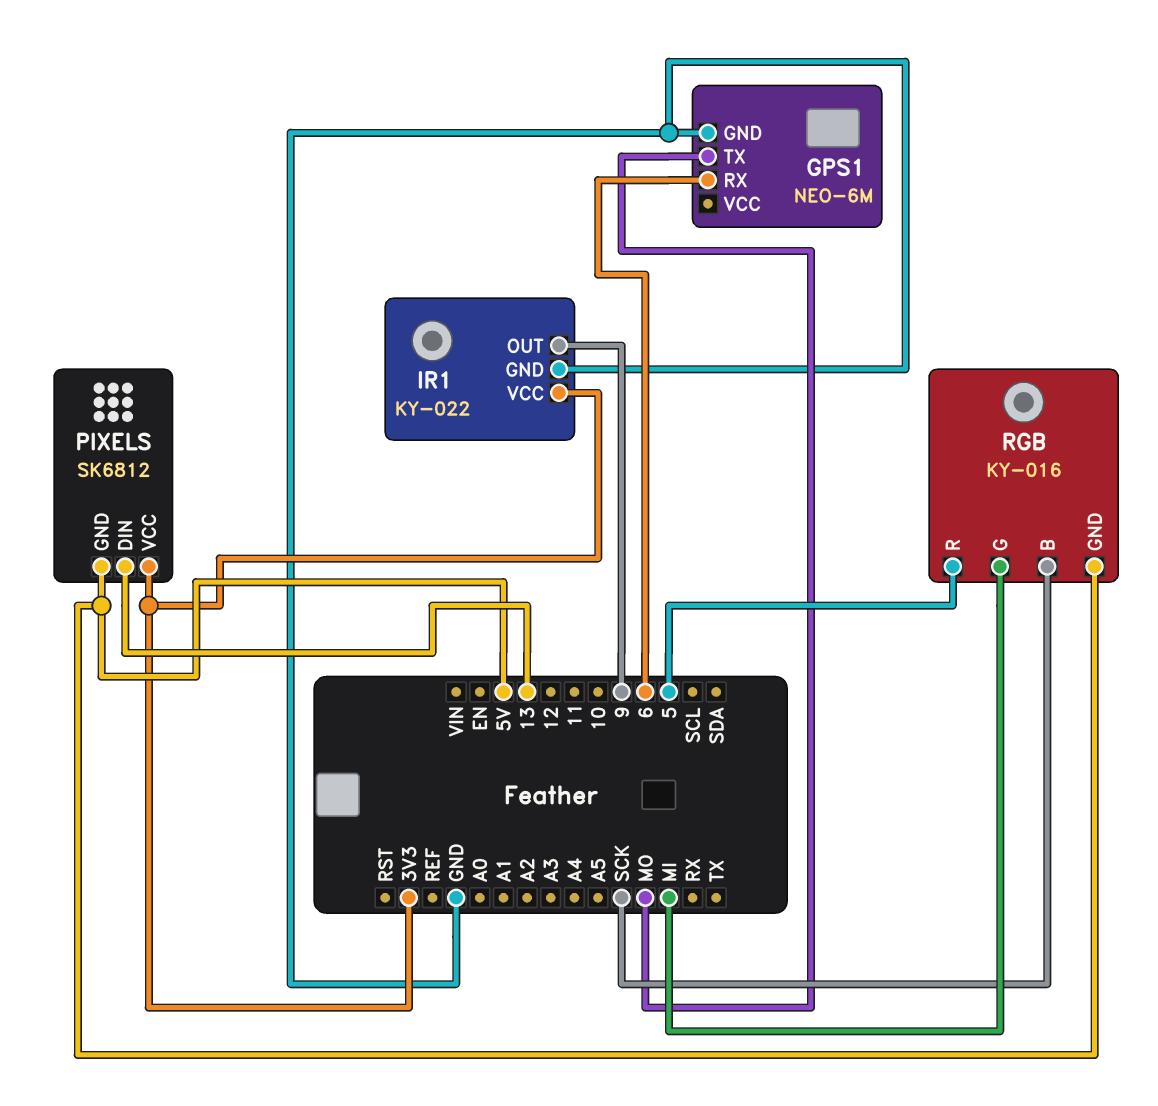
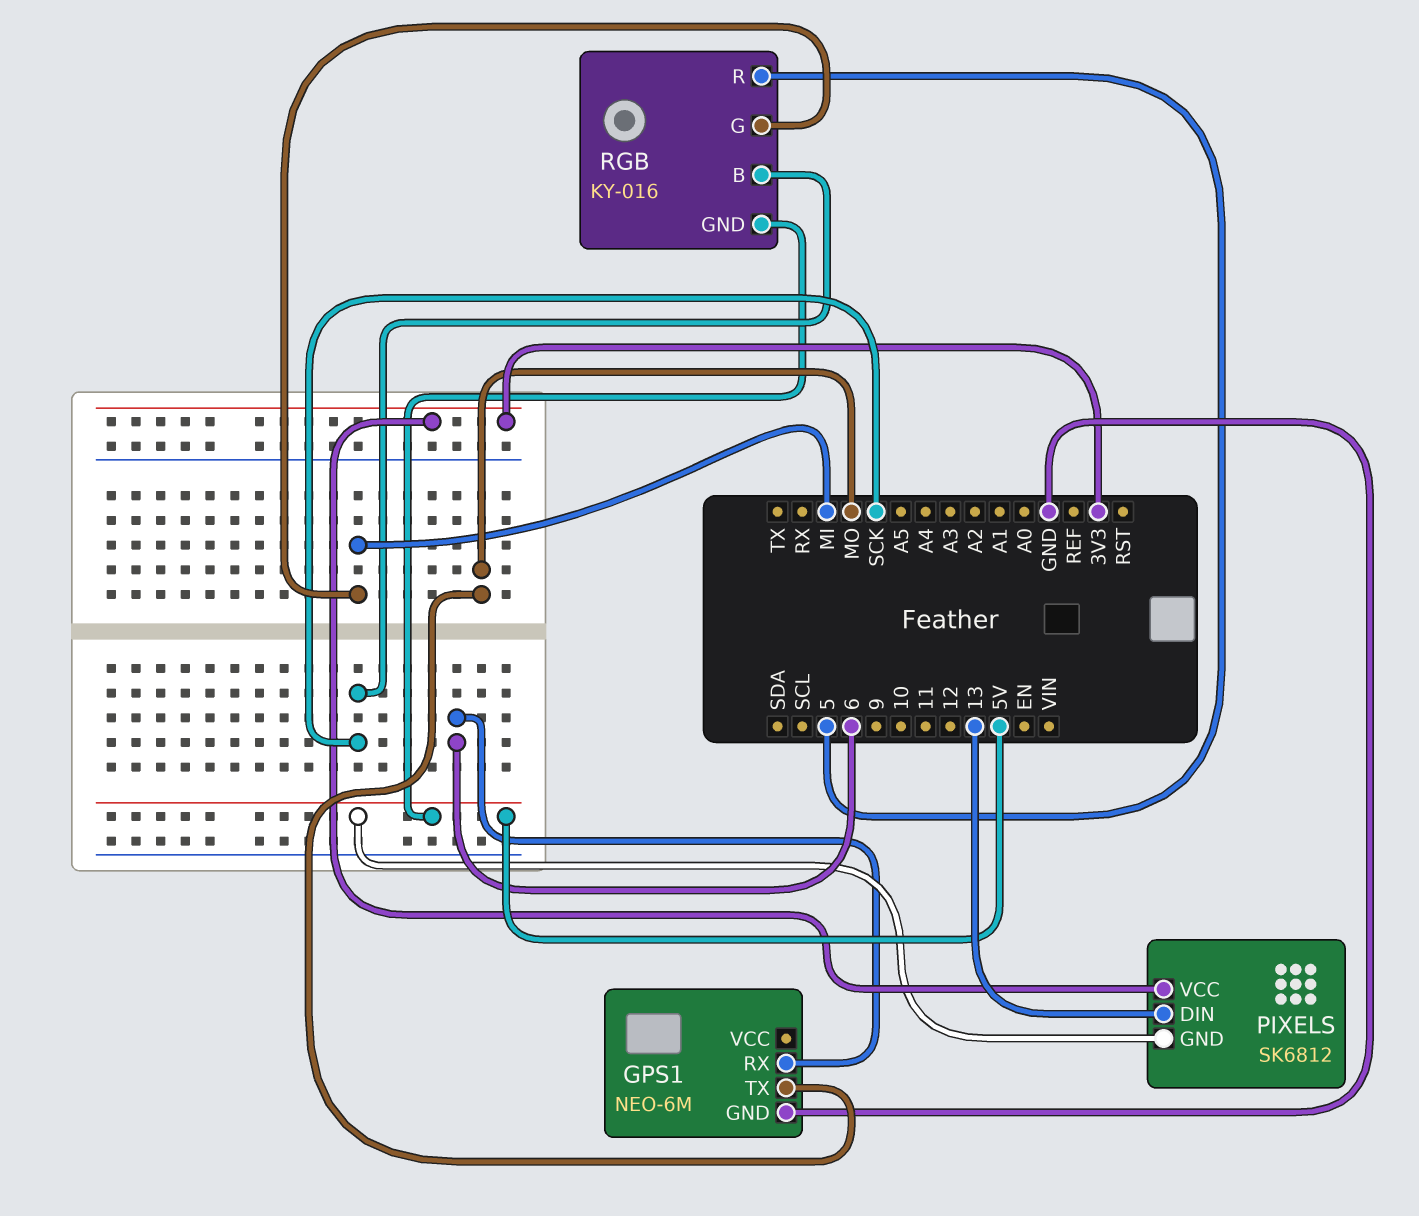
IR1: KY-022 -> none
IR1 pin GND: GND -> none
IR1 pin OUT: 9 -> none
IR1 pin VCC: 3V3 -> none

